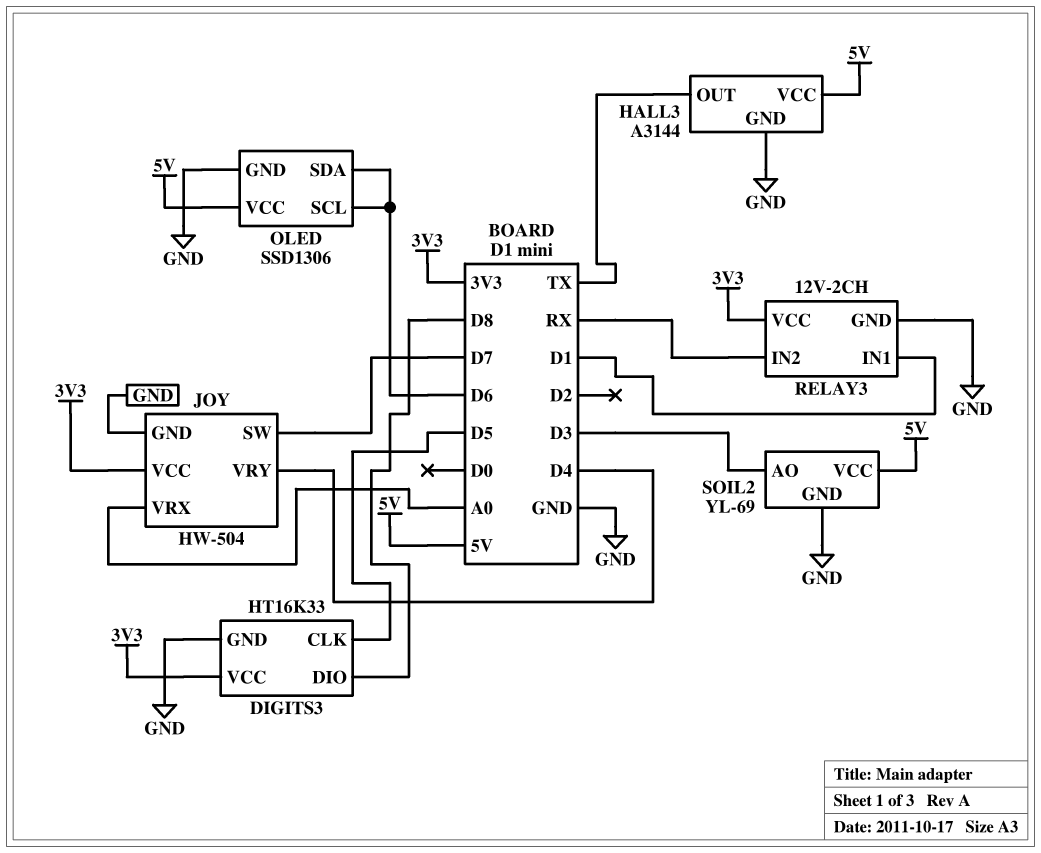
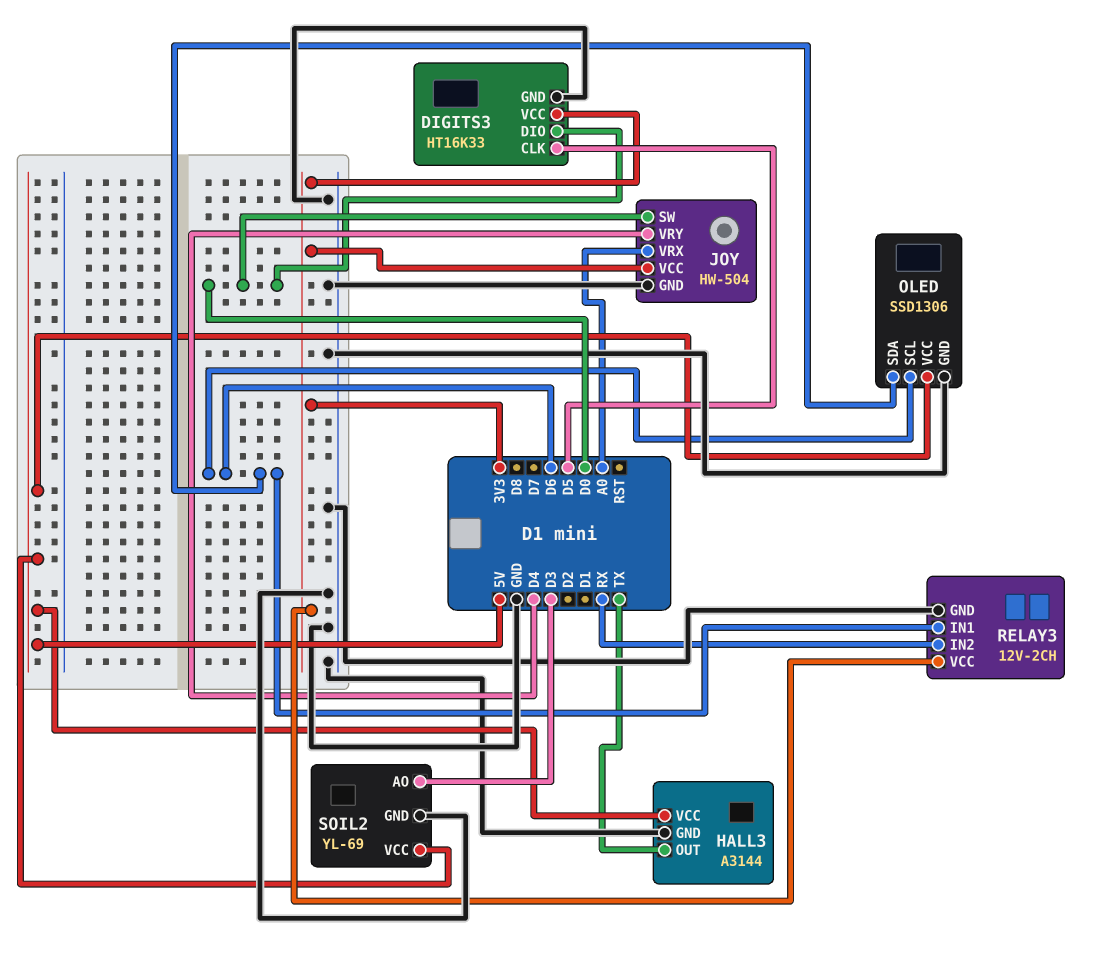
DIGITS3 pin DIO: D8 -> D0
JOY pin SW: D7 -> D0
RELAY3 pin IN1: D1 -> D6

